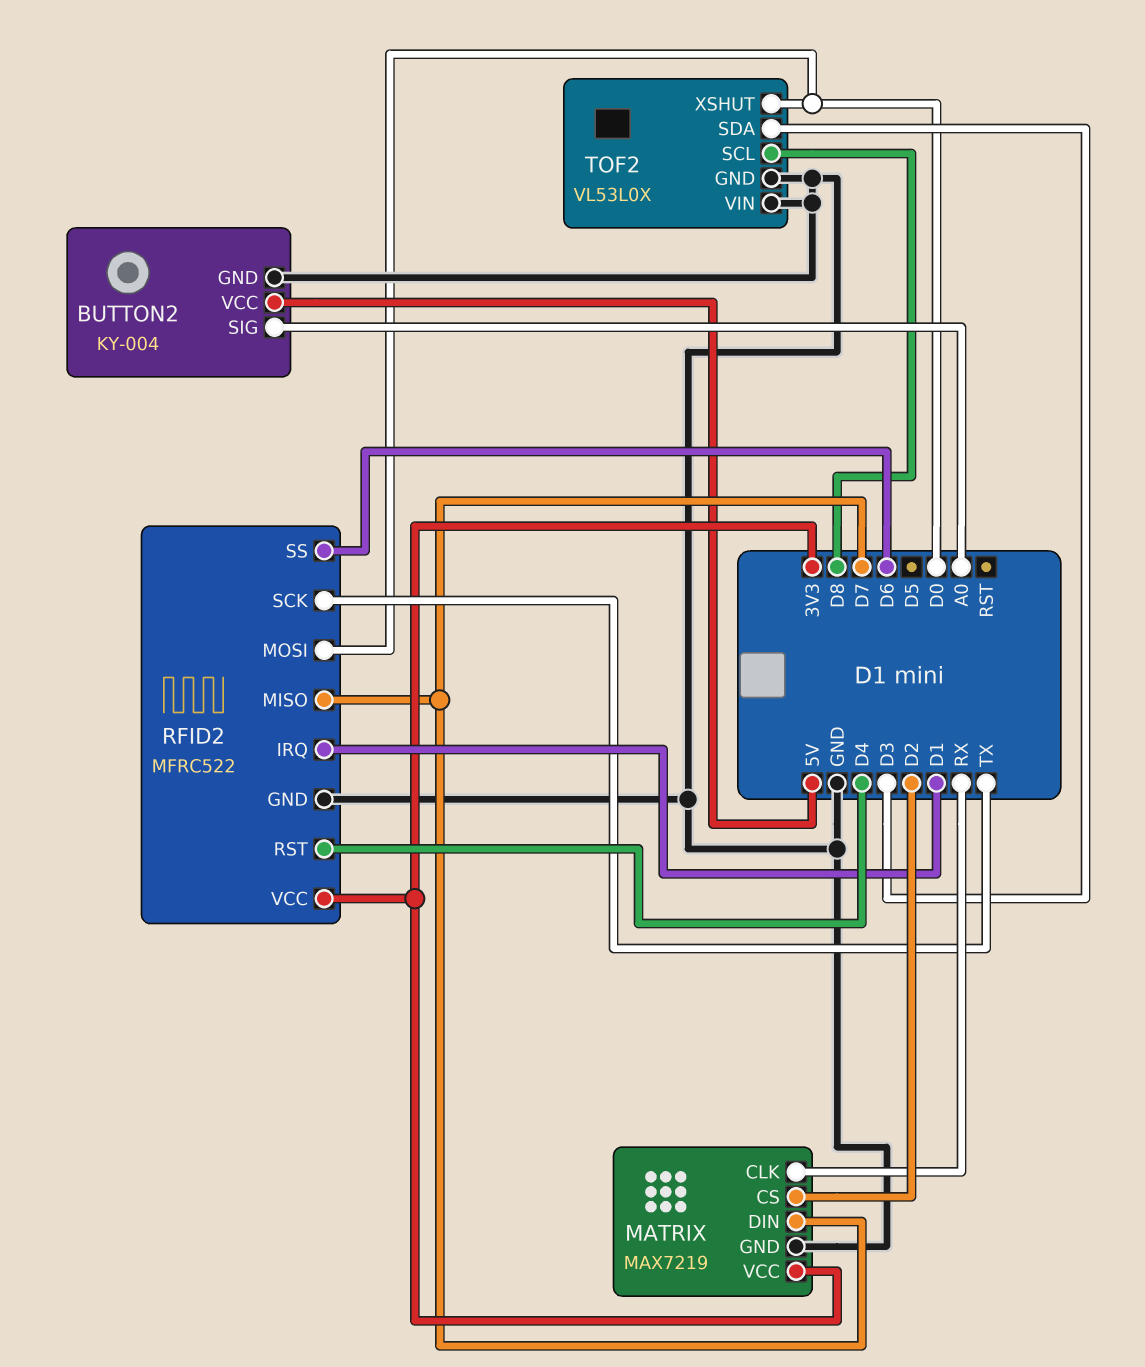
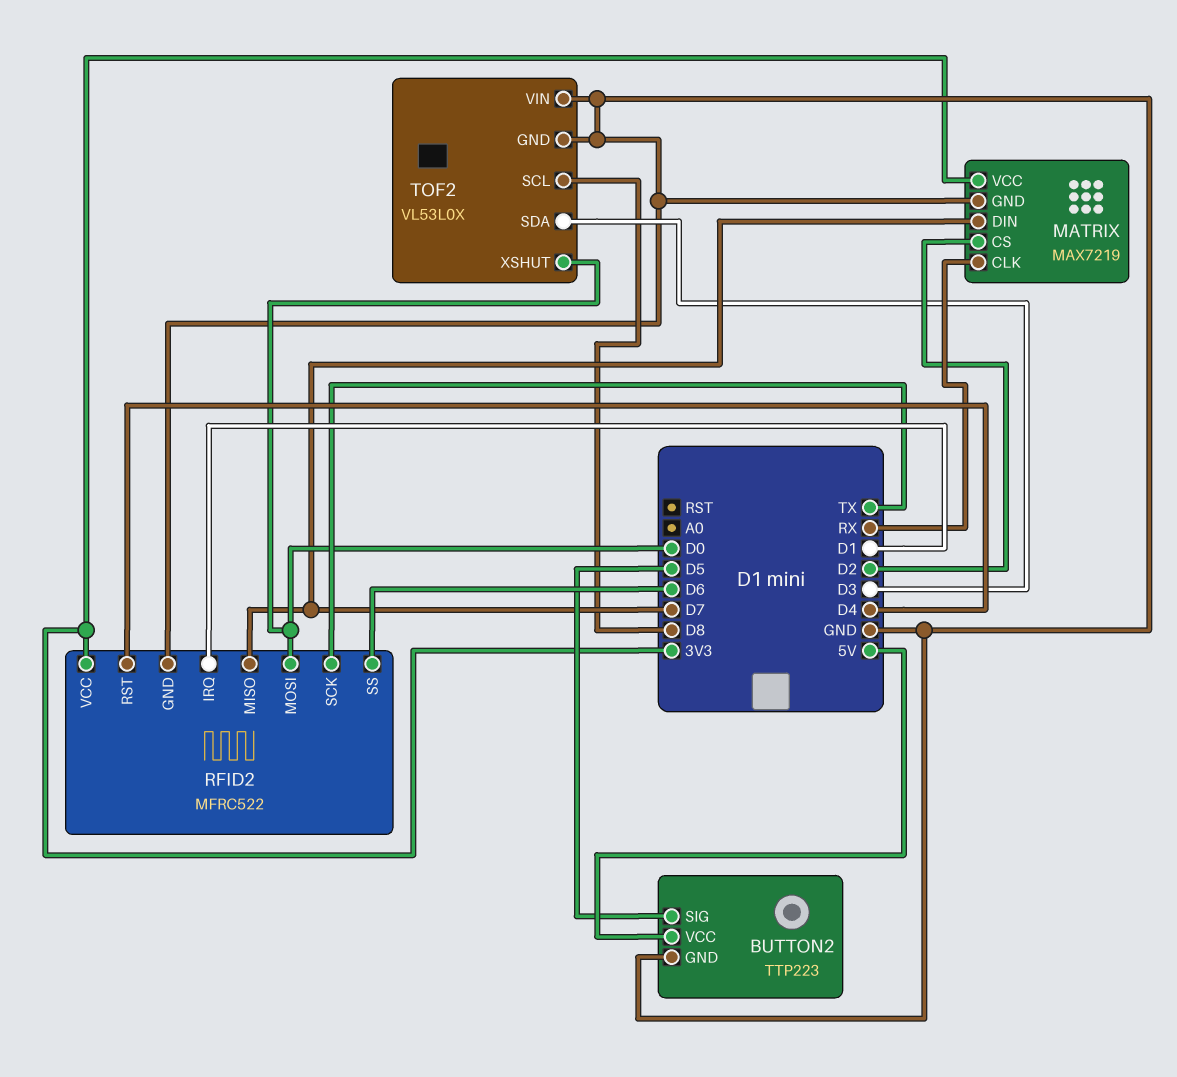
BUTTON2: KY-004 -> TTP223
BUTTON2 pin SIG: A0 -> D5

